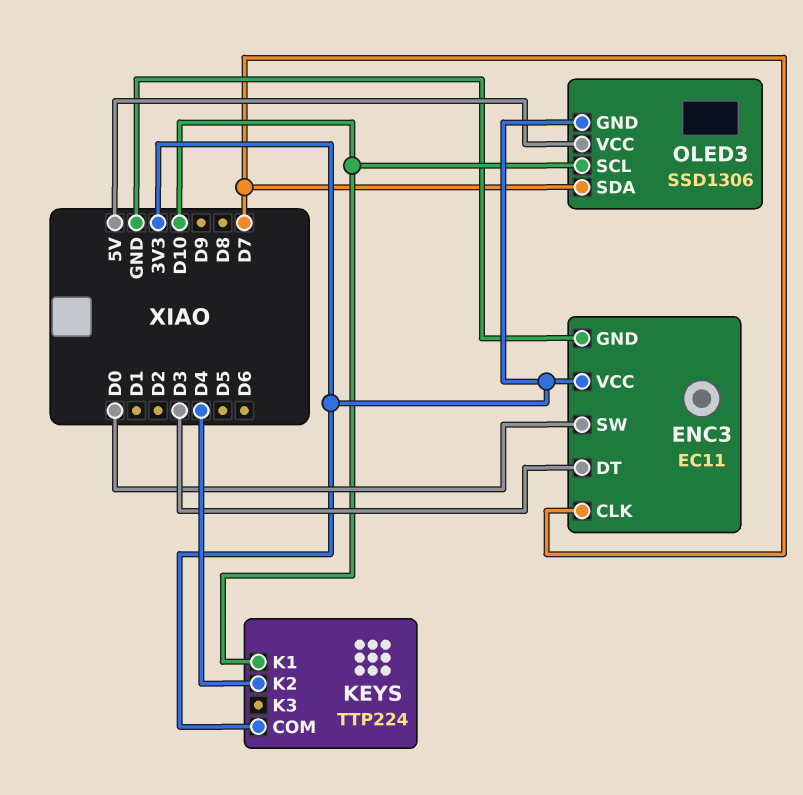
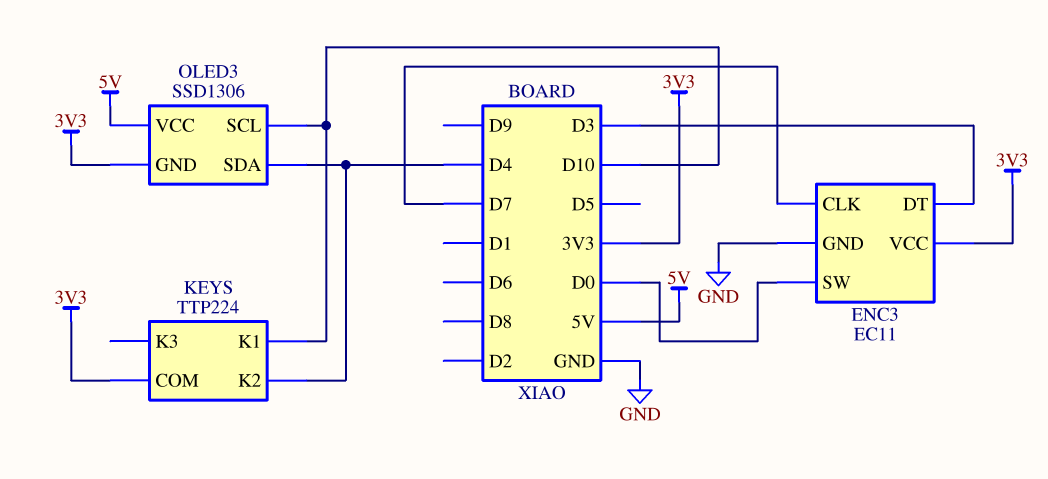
OLED3 pin SDA: D7 -> D4

